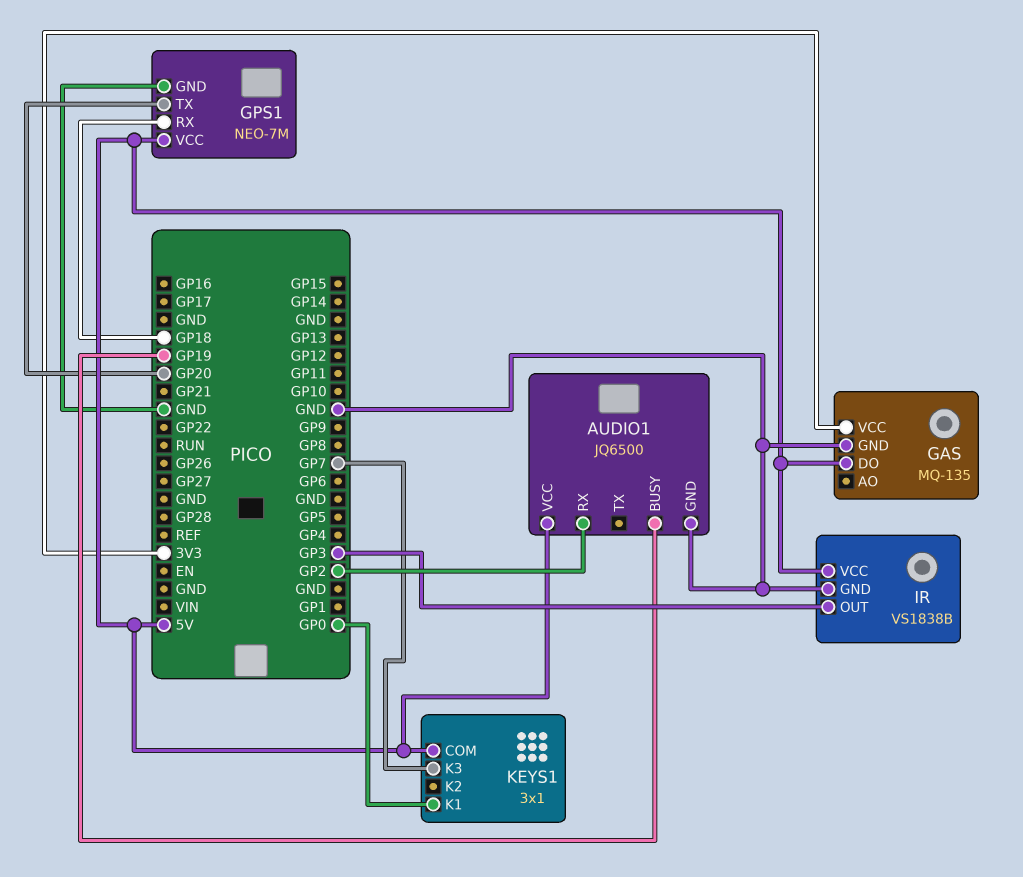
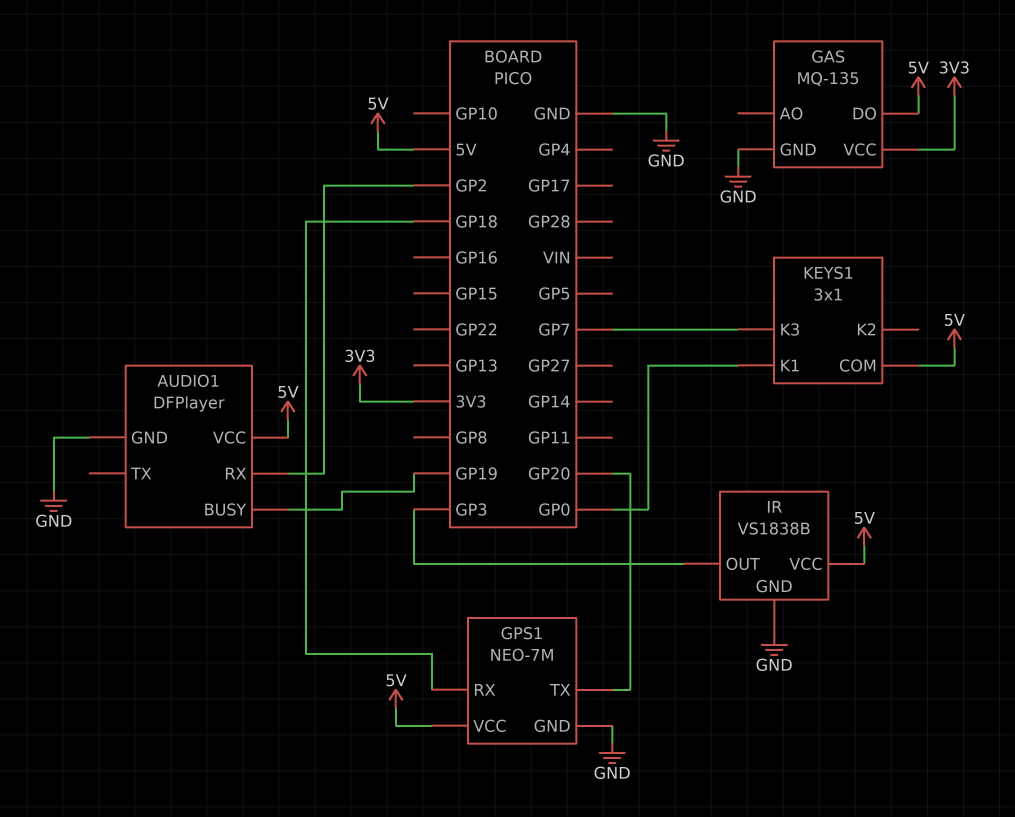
AUDIO1: JQ6500 -> DFPlayer

